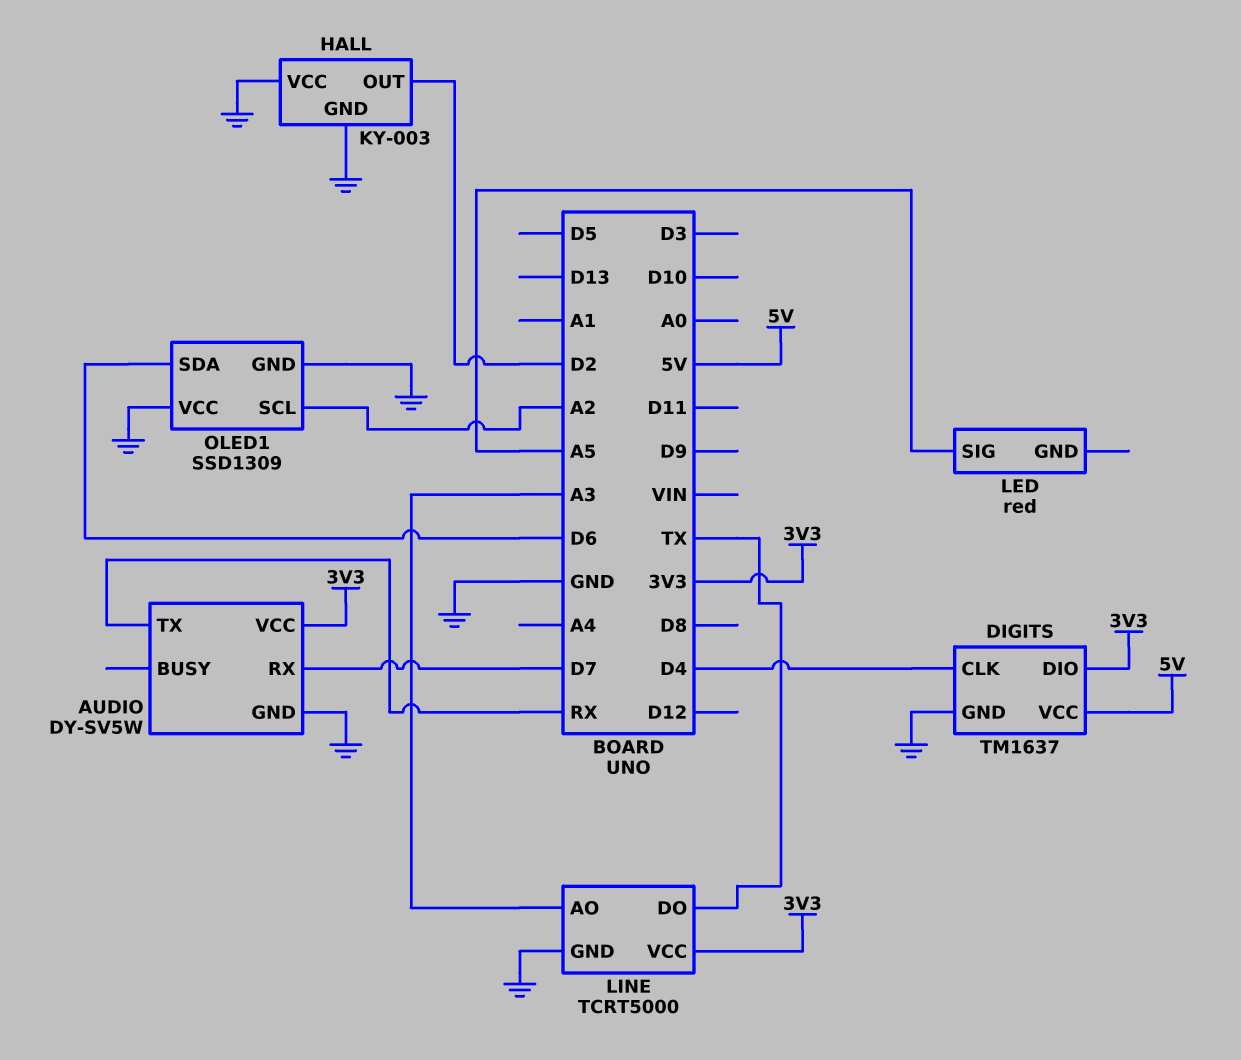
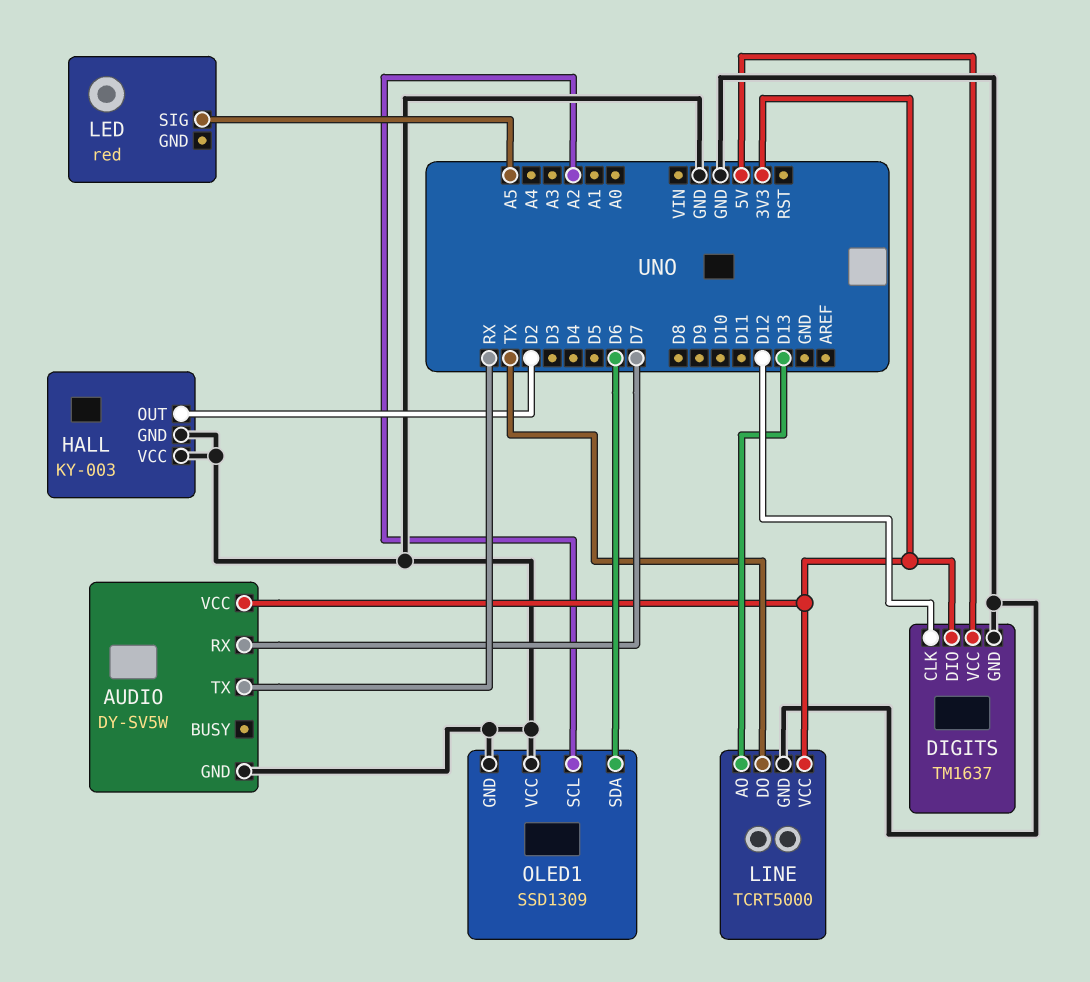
DIGITS pin CLK: D4 -> D12
LINE pin AO: A3 -> D13

